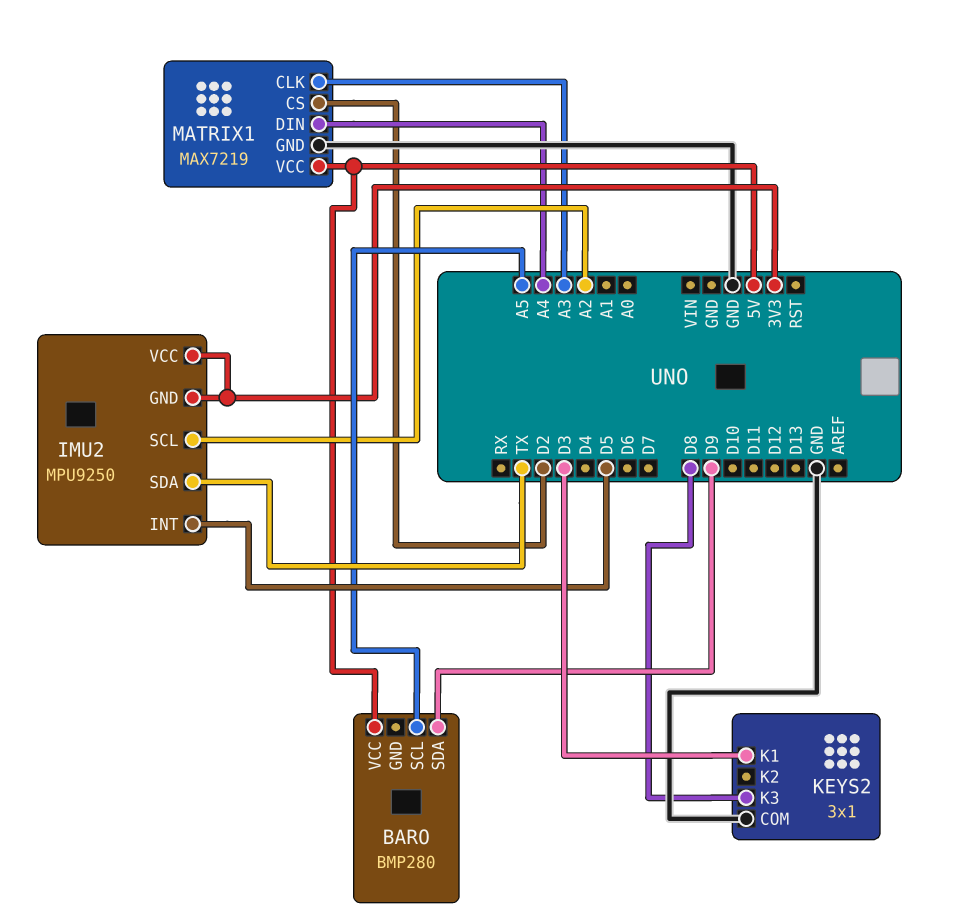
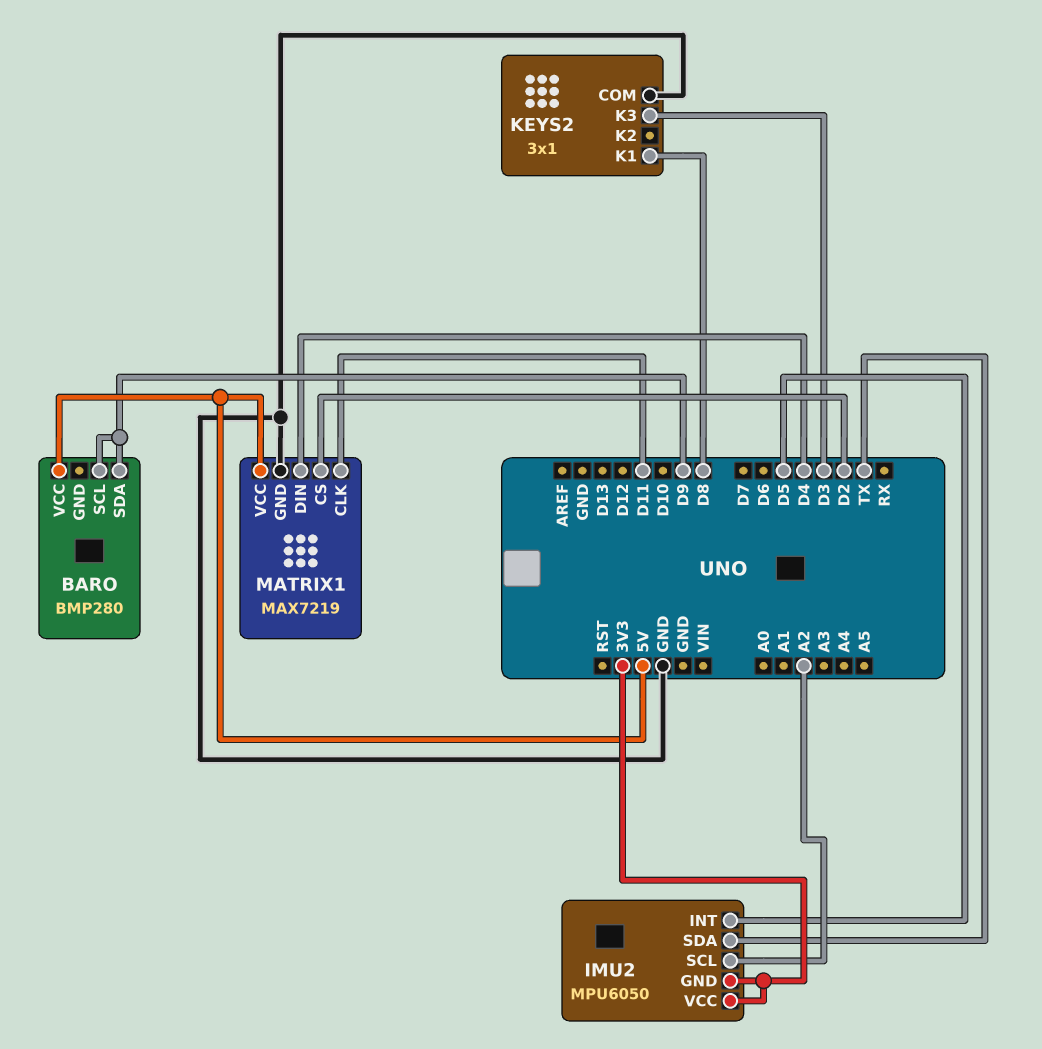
BARO pin SCL: A5 -> D9
IMU2: MPU9250 -> MPU6050
KEYS2 pin K1: D3 -> D8
KEYS2 pin K3: D8 -> D3
MATRIX1 pin CLK: A3 -> D11
MATRIX1 pin DIN: A4 -> D4

